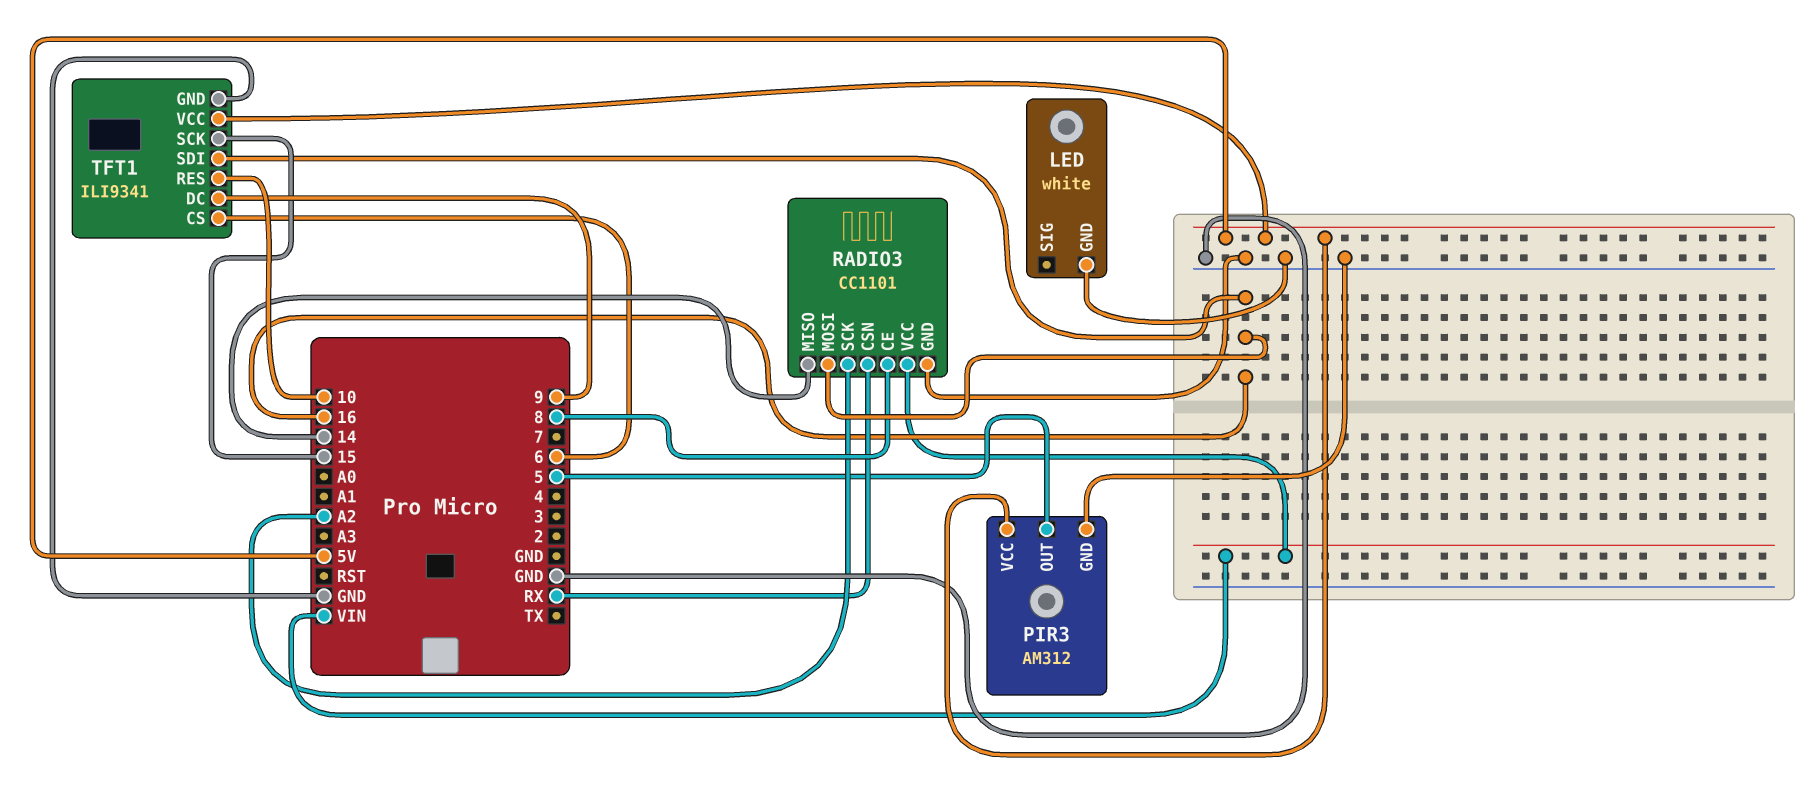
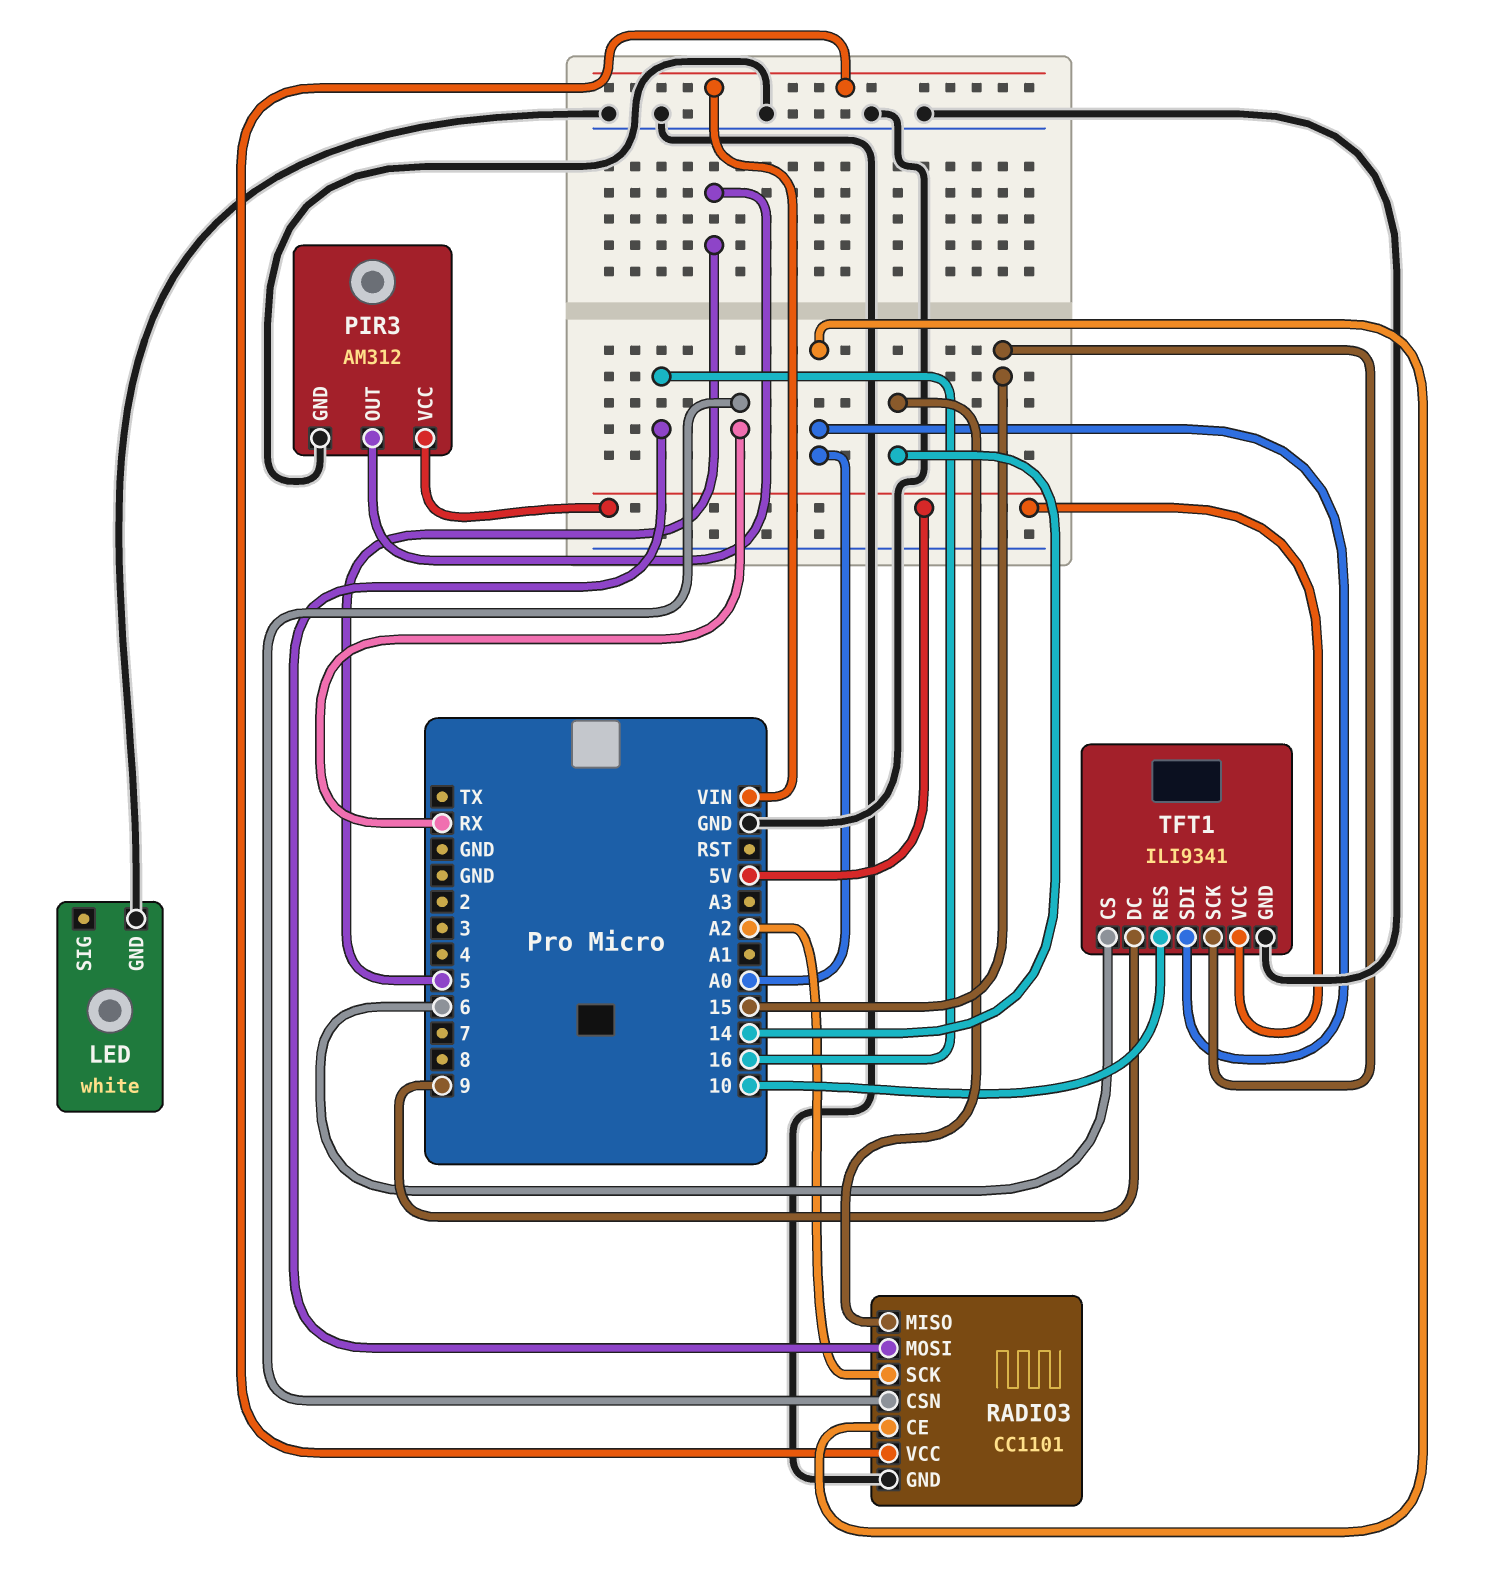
RADIO3 pin CE: 8 -> A0
TFT1 pin SDI: 16 -> A0

